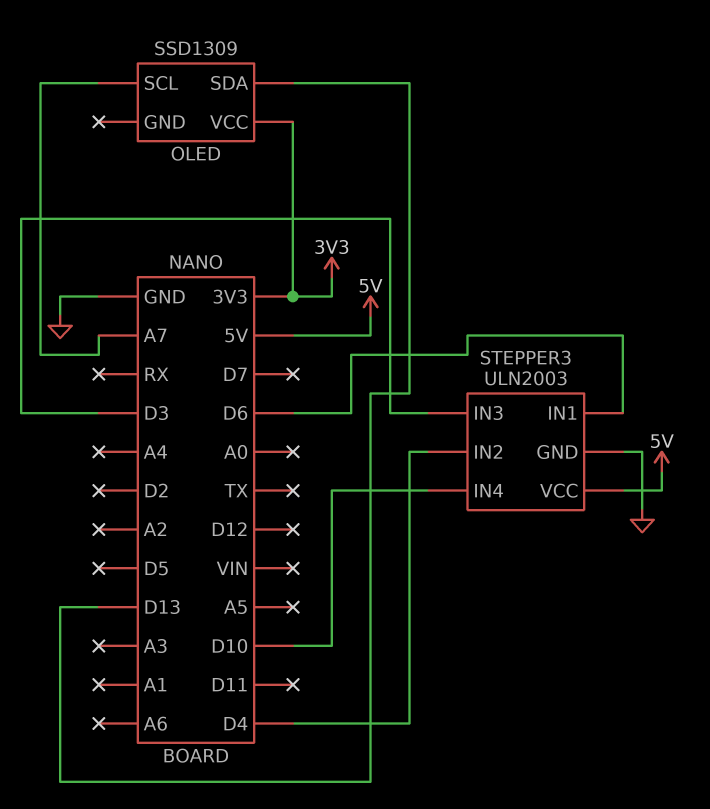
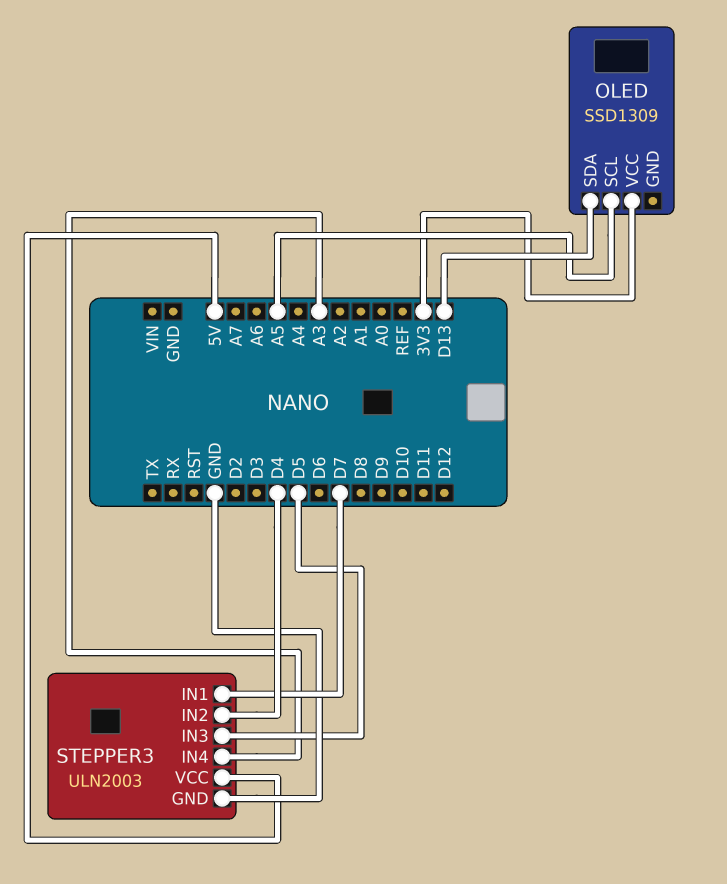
OLED pin SCL: A7 -> A5
STEPPER3 pin IN1: D6 -> D7
STEPPER3 pin IN3: D3 -> D5
STEPPER3 pin IN4: D10 -> A3

